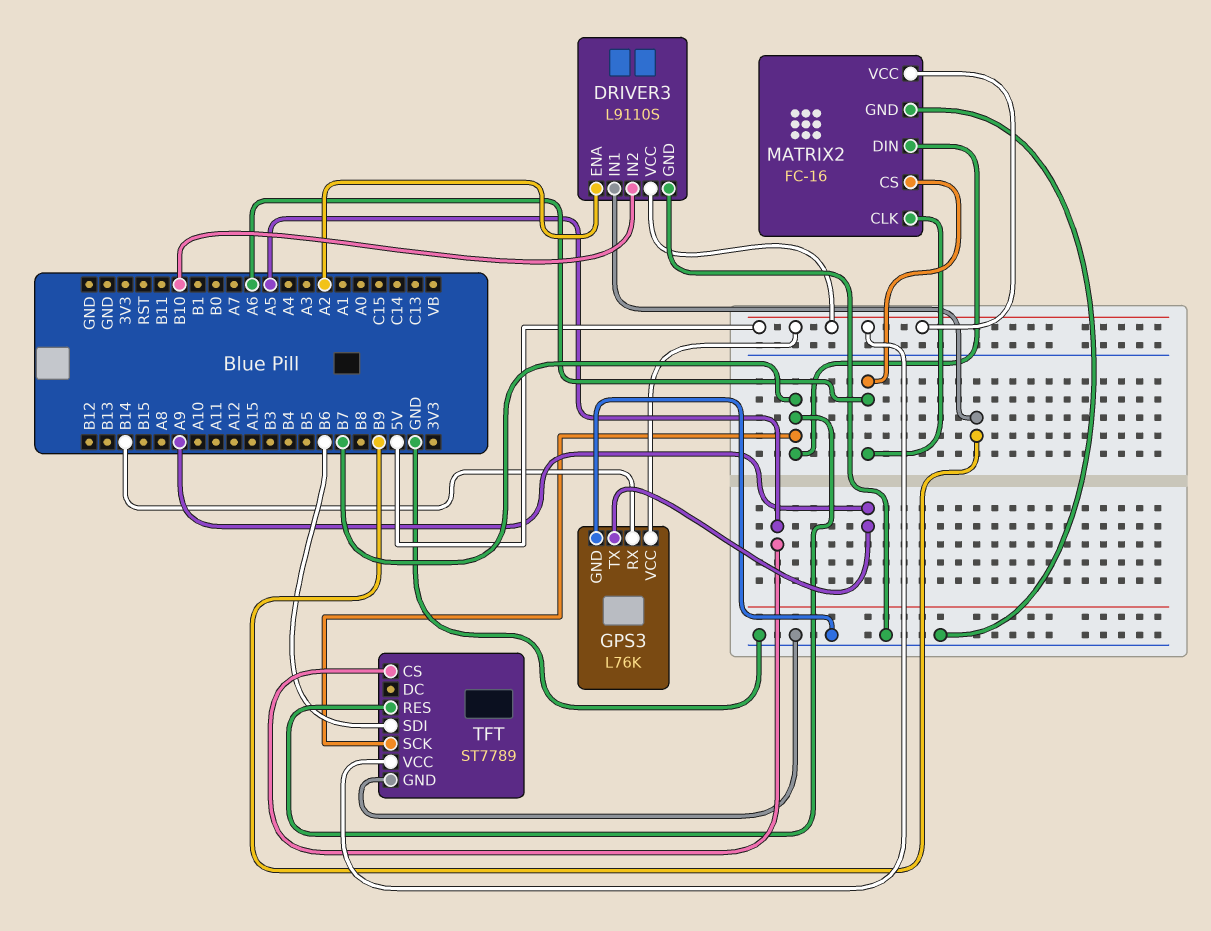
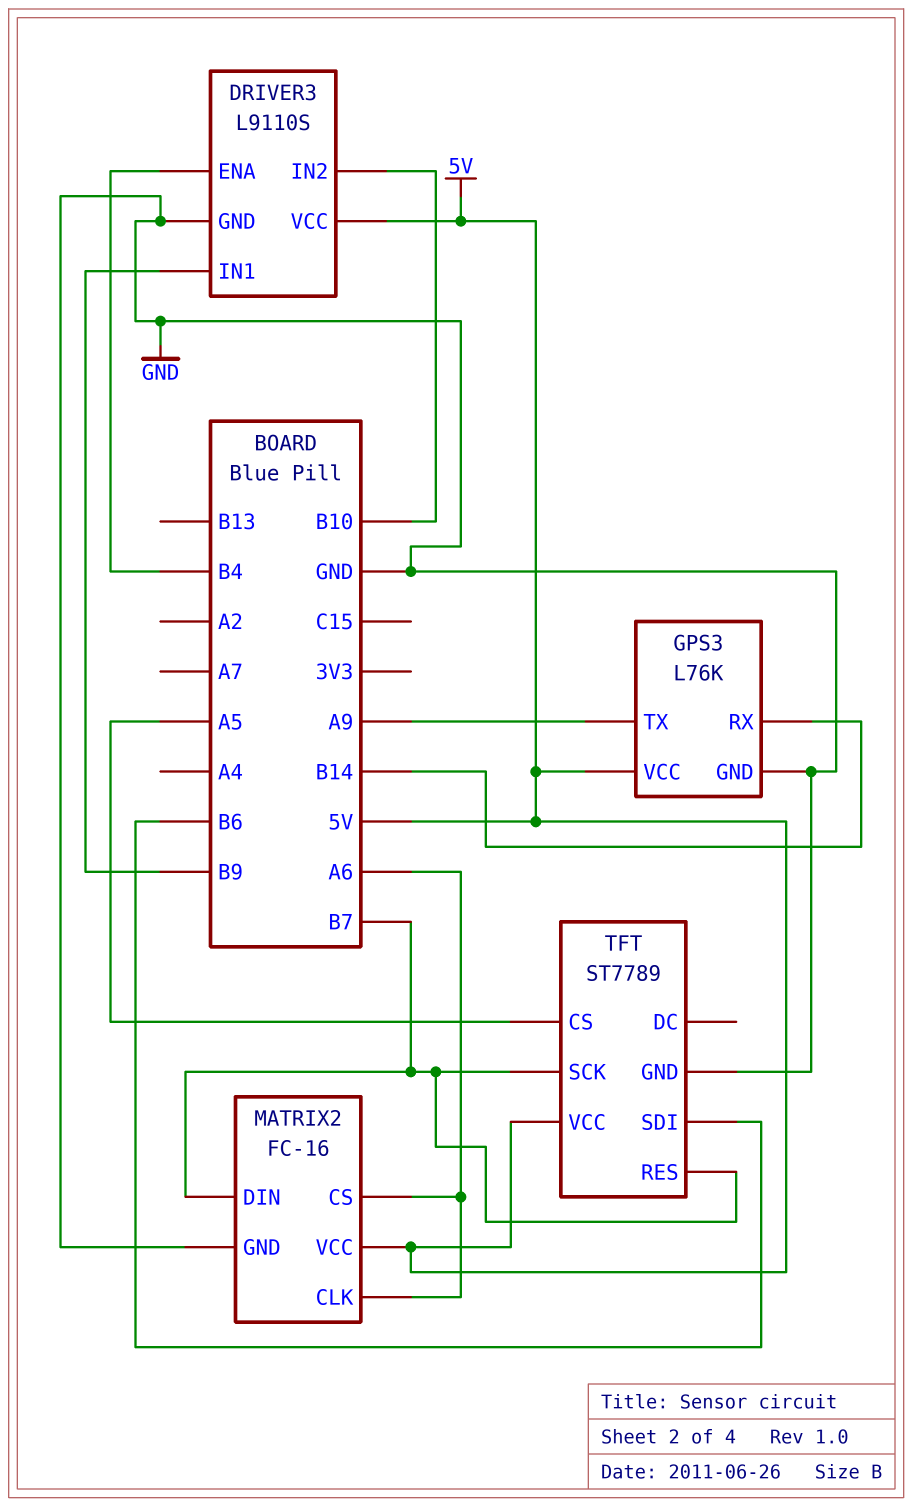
DRIVER3 pin ENA: A2 -> B4

